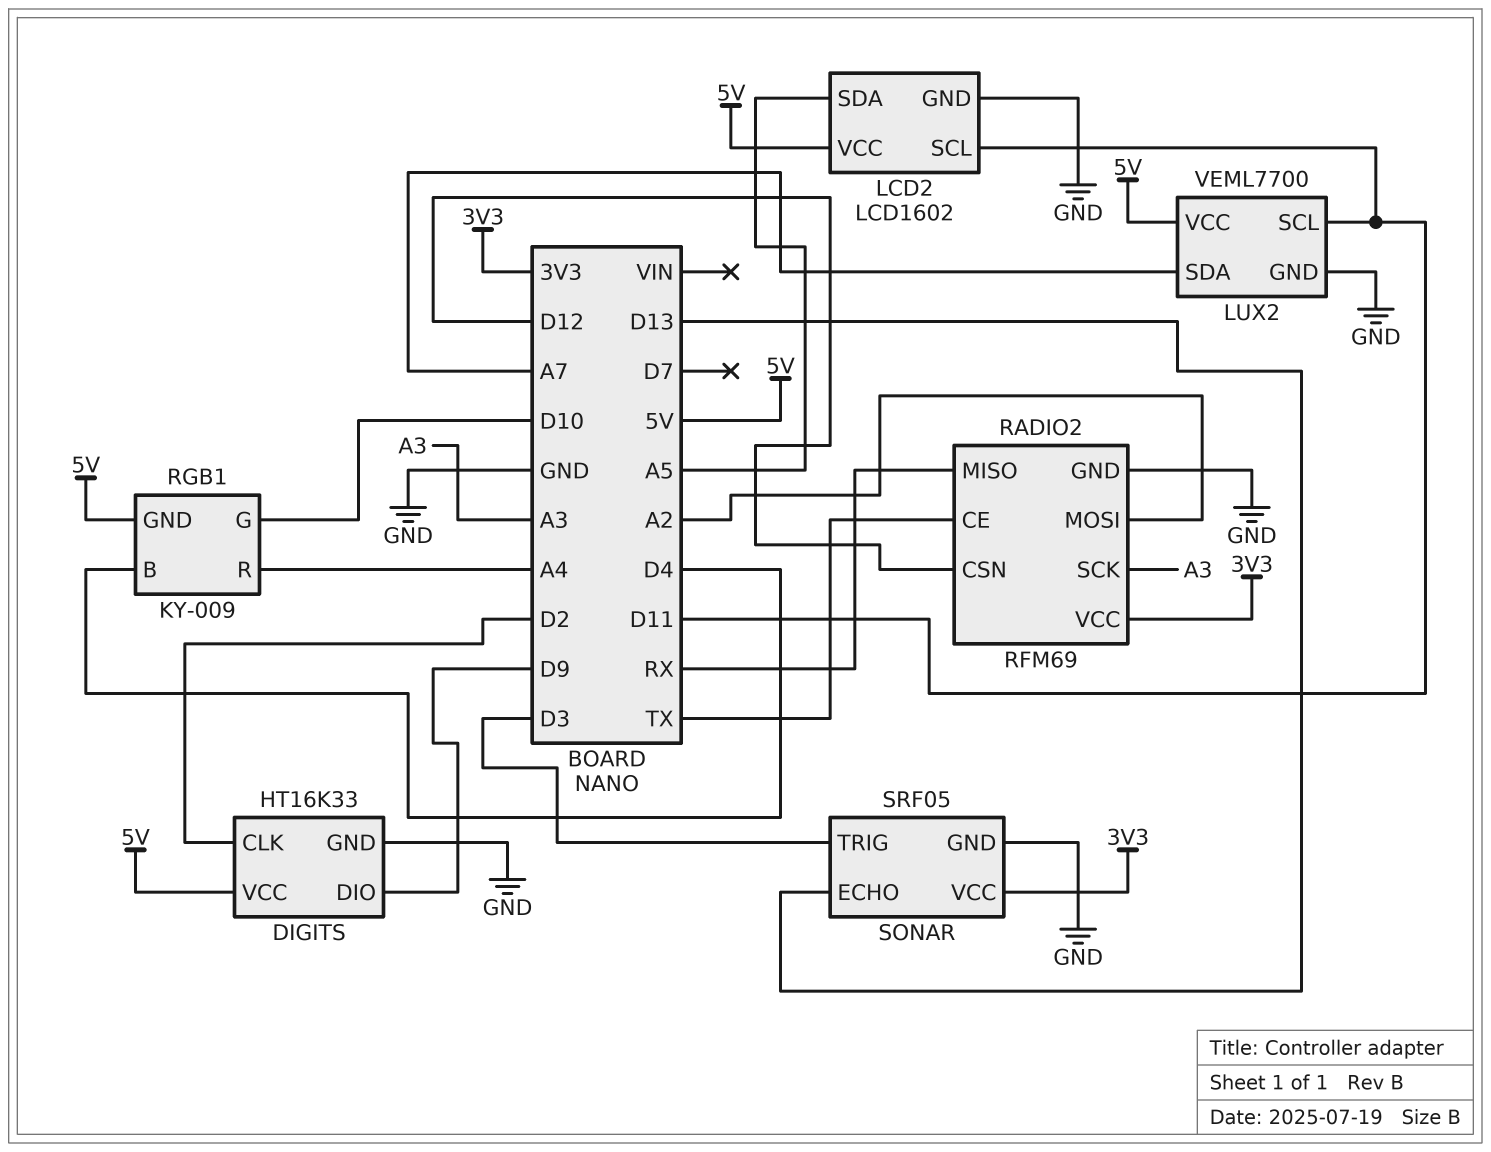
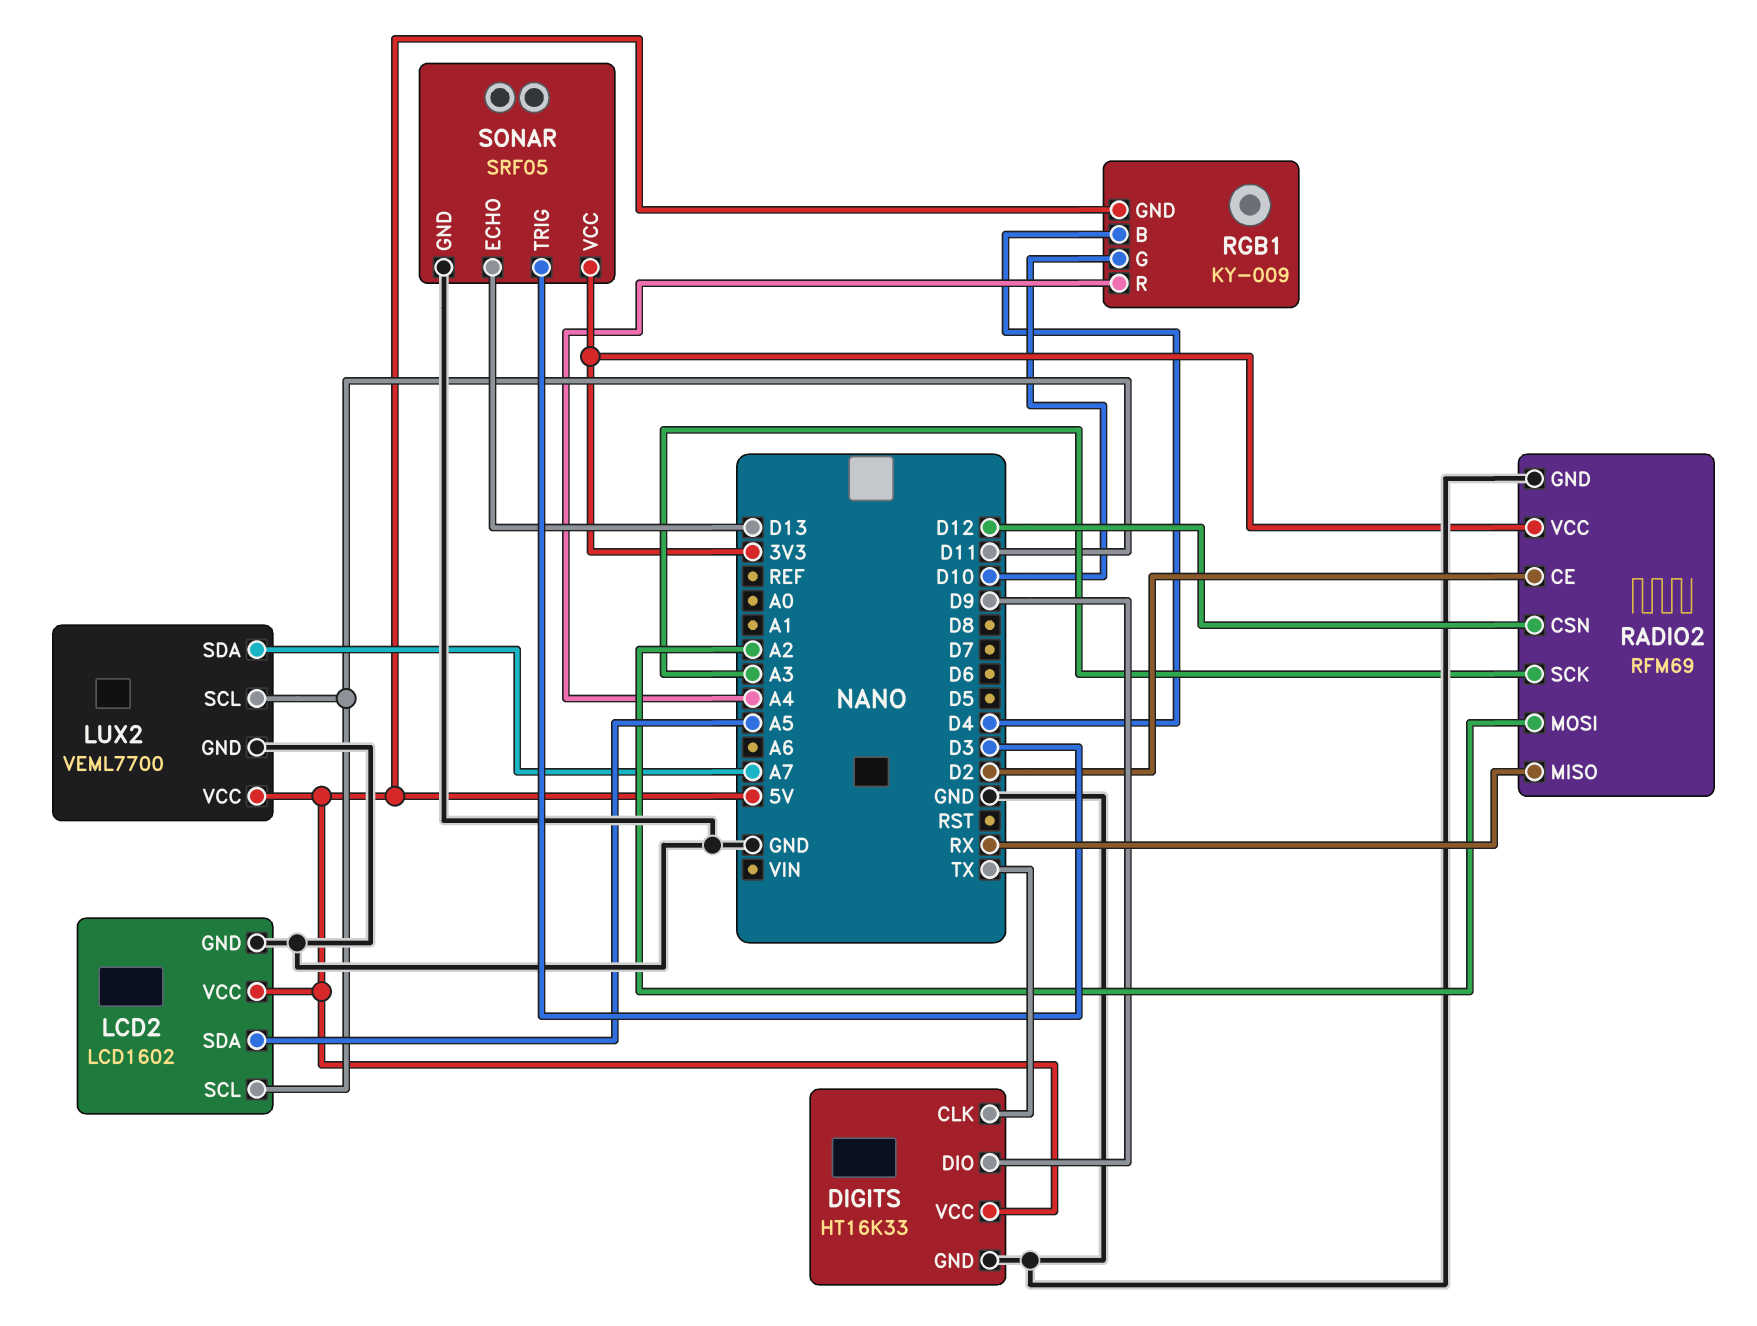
DIGITS pin CLK: D2 -> TX
RADIO2 pin CE: TX -> D2

